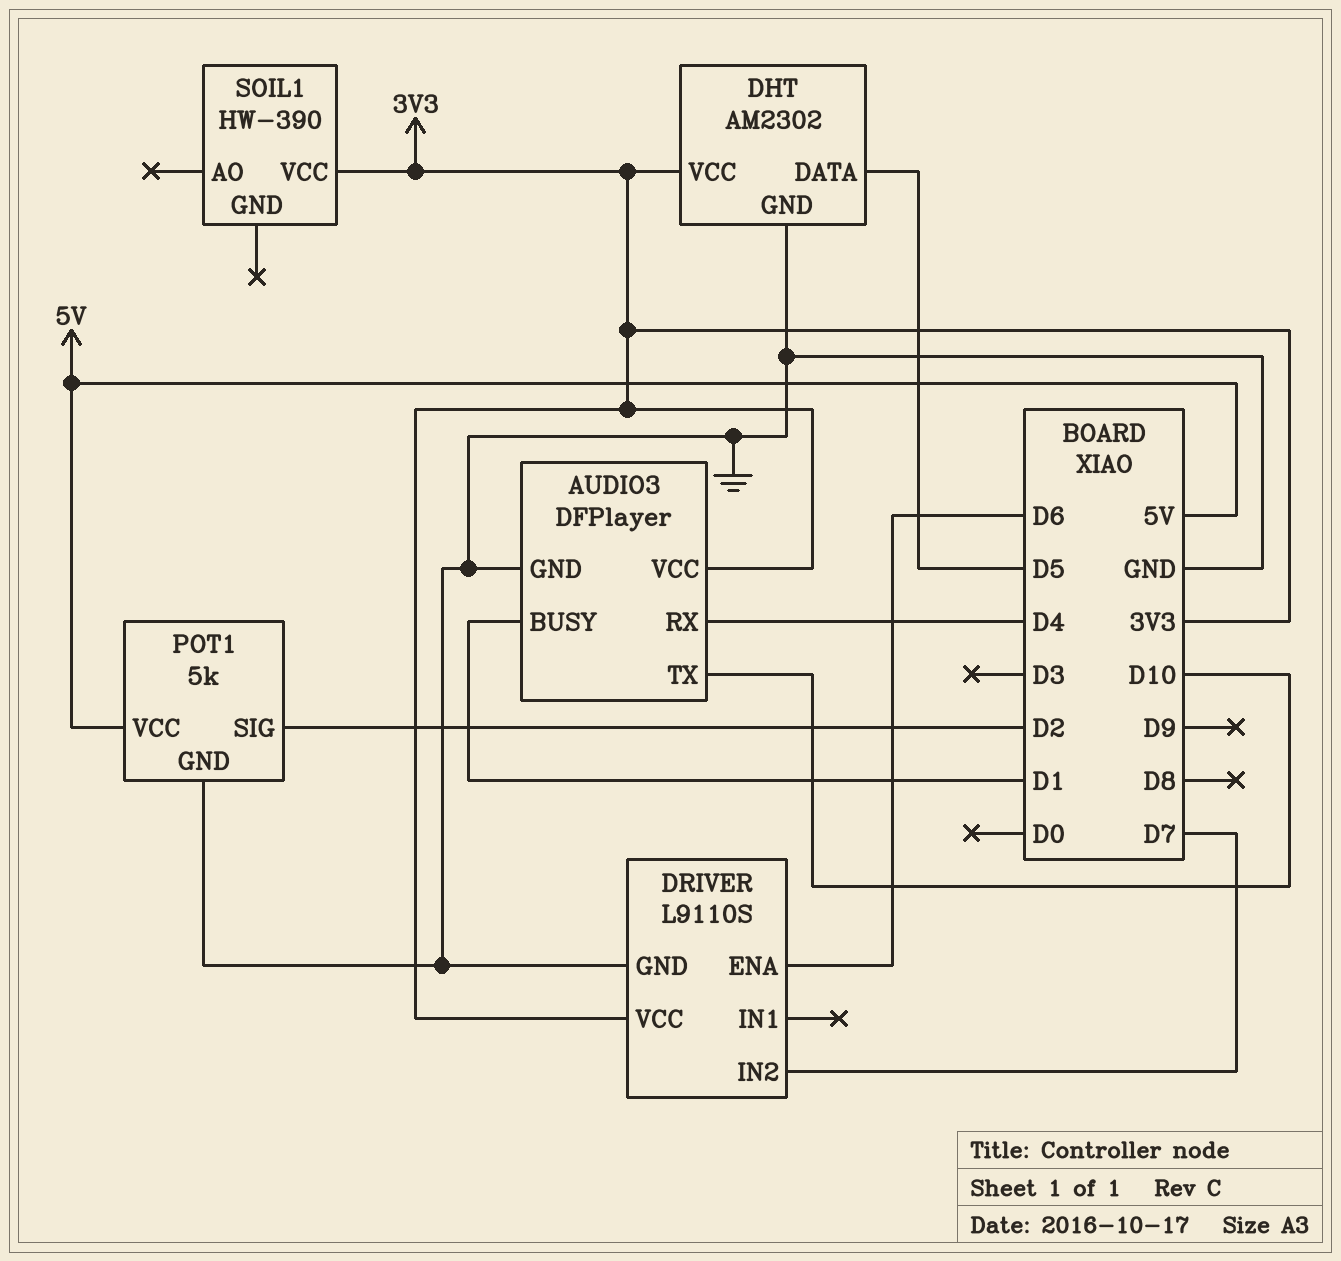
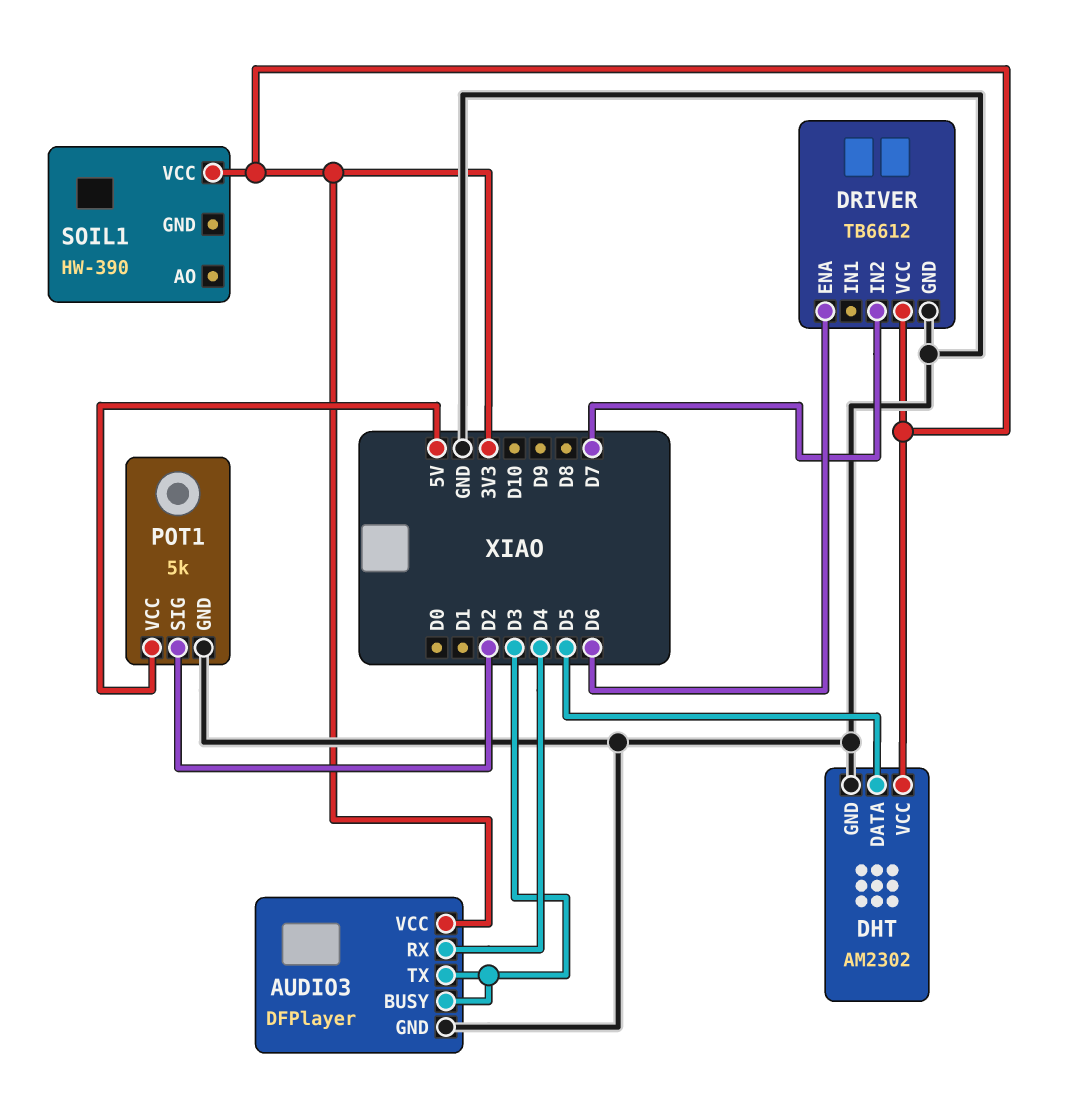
AUDIO3 pin BUSY: D1 -> D3
AUDIO3 pin TX: D10 -> D3
DRIVER: L9110S -> TB6612

